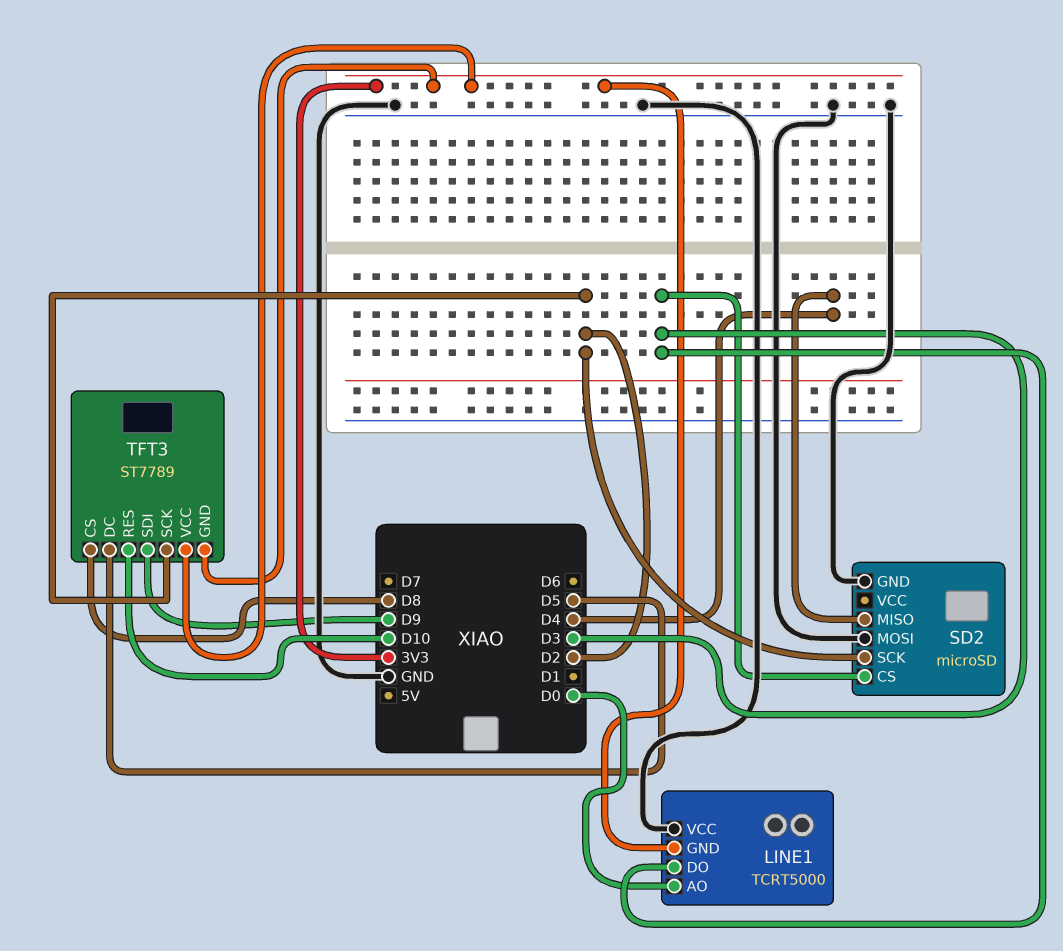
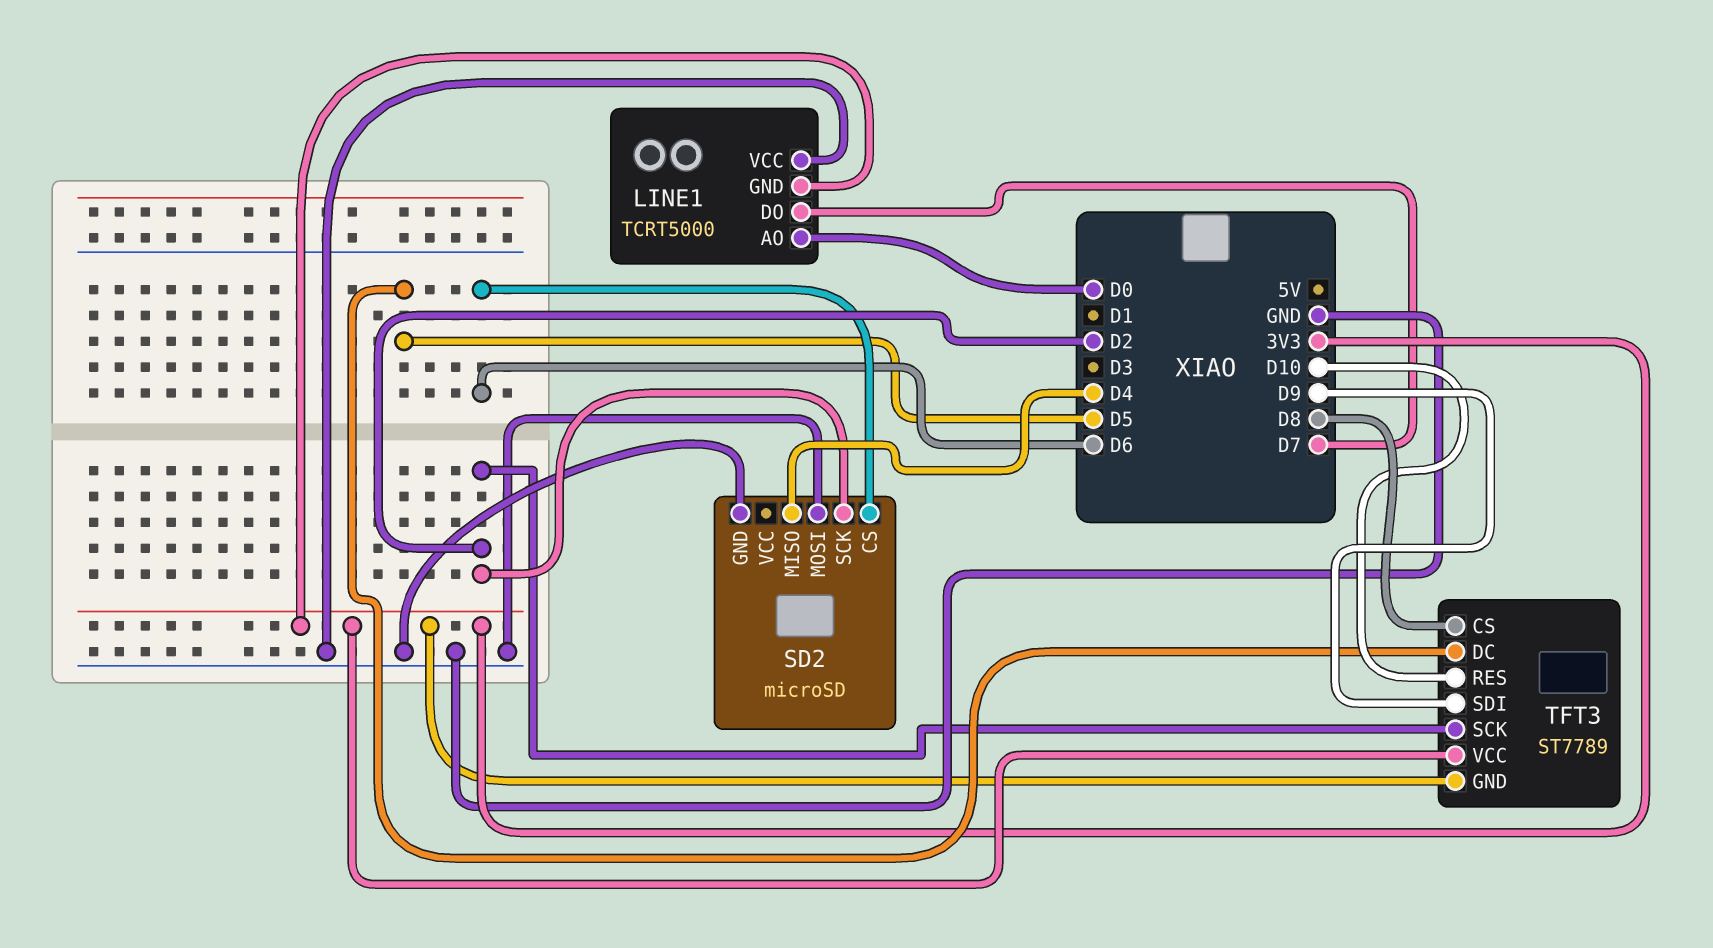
LINE1 pin DO: D3 -> D7
SD2 pin CS: D3 -> D6

